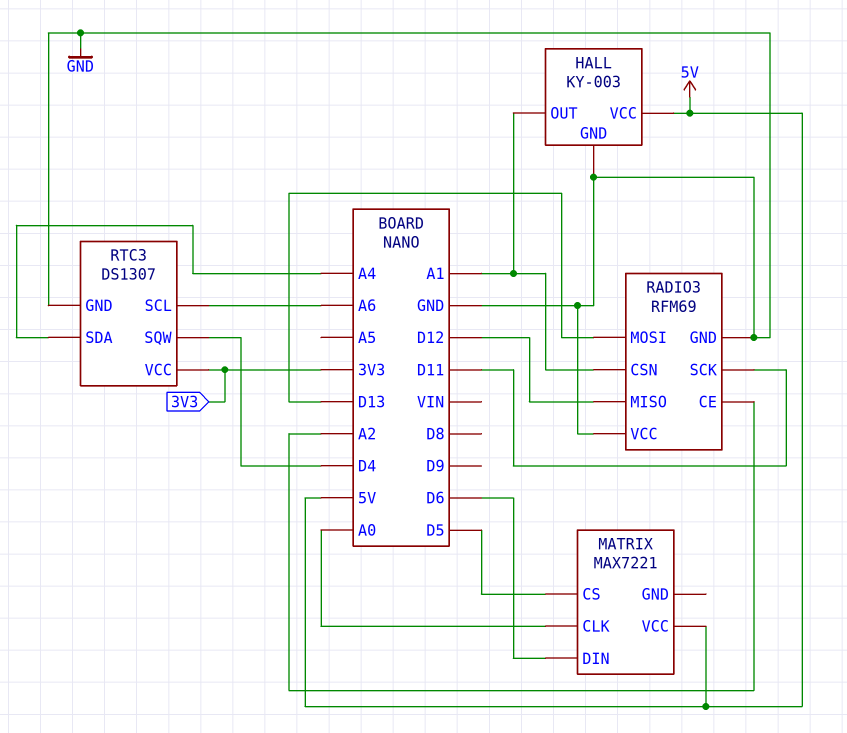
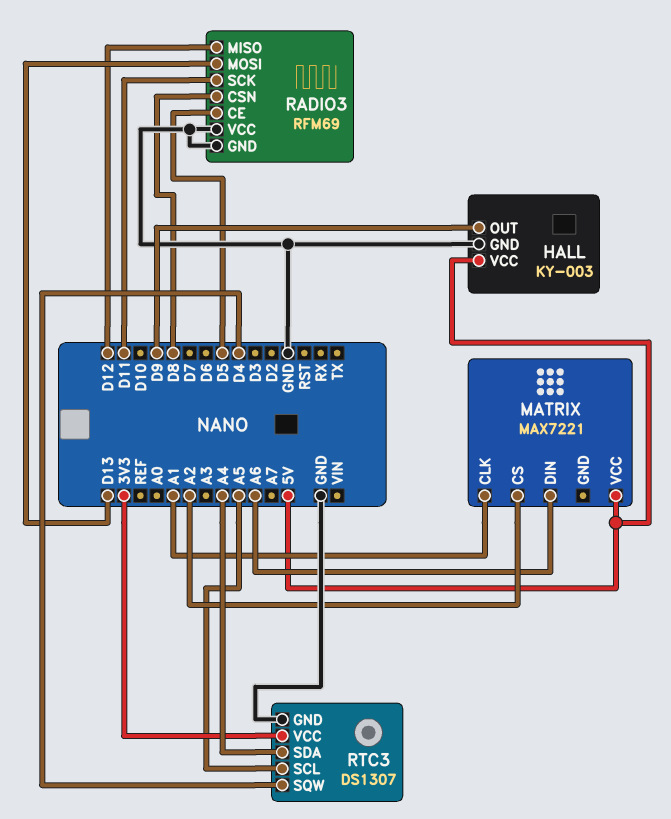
HALL pin OUT: A1 -> D9
MATRIX pin CLK: A0 -> A1
MATRIX pin CS: D5 -> A2
MATRIX pin DIN: D6 -> A6
RADIO3 pin CE: A2 -> D5
RADIO3 pin CSN: A1 -> D8
RTC3 pin SCL: A6 -> A5

